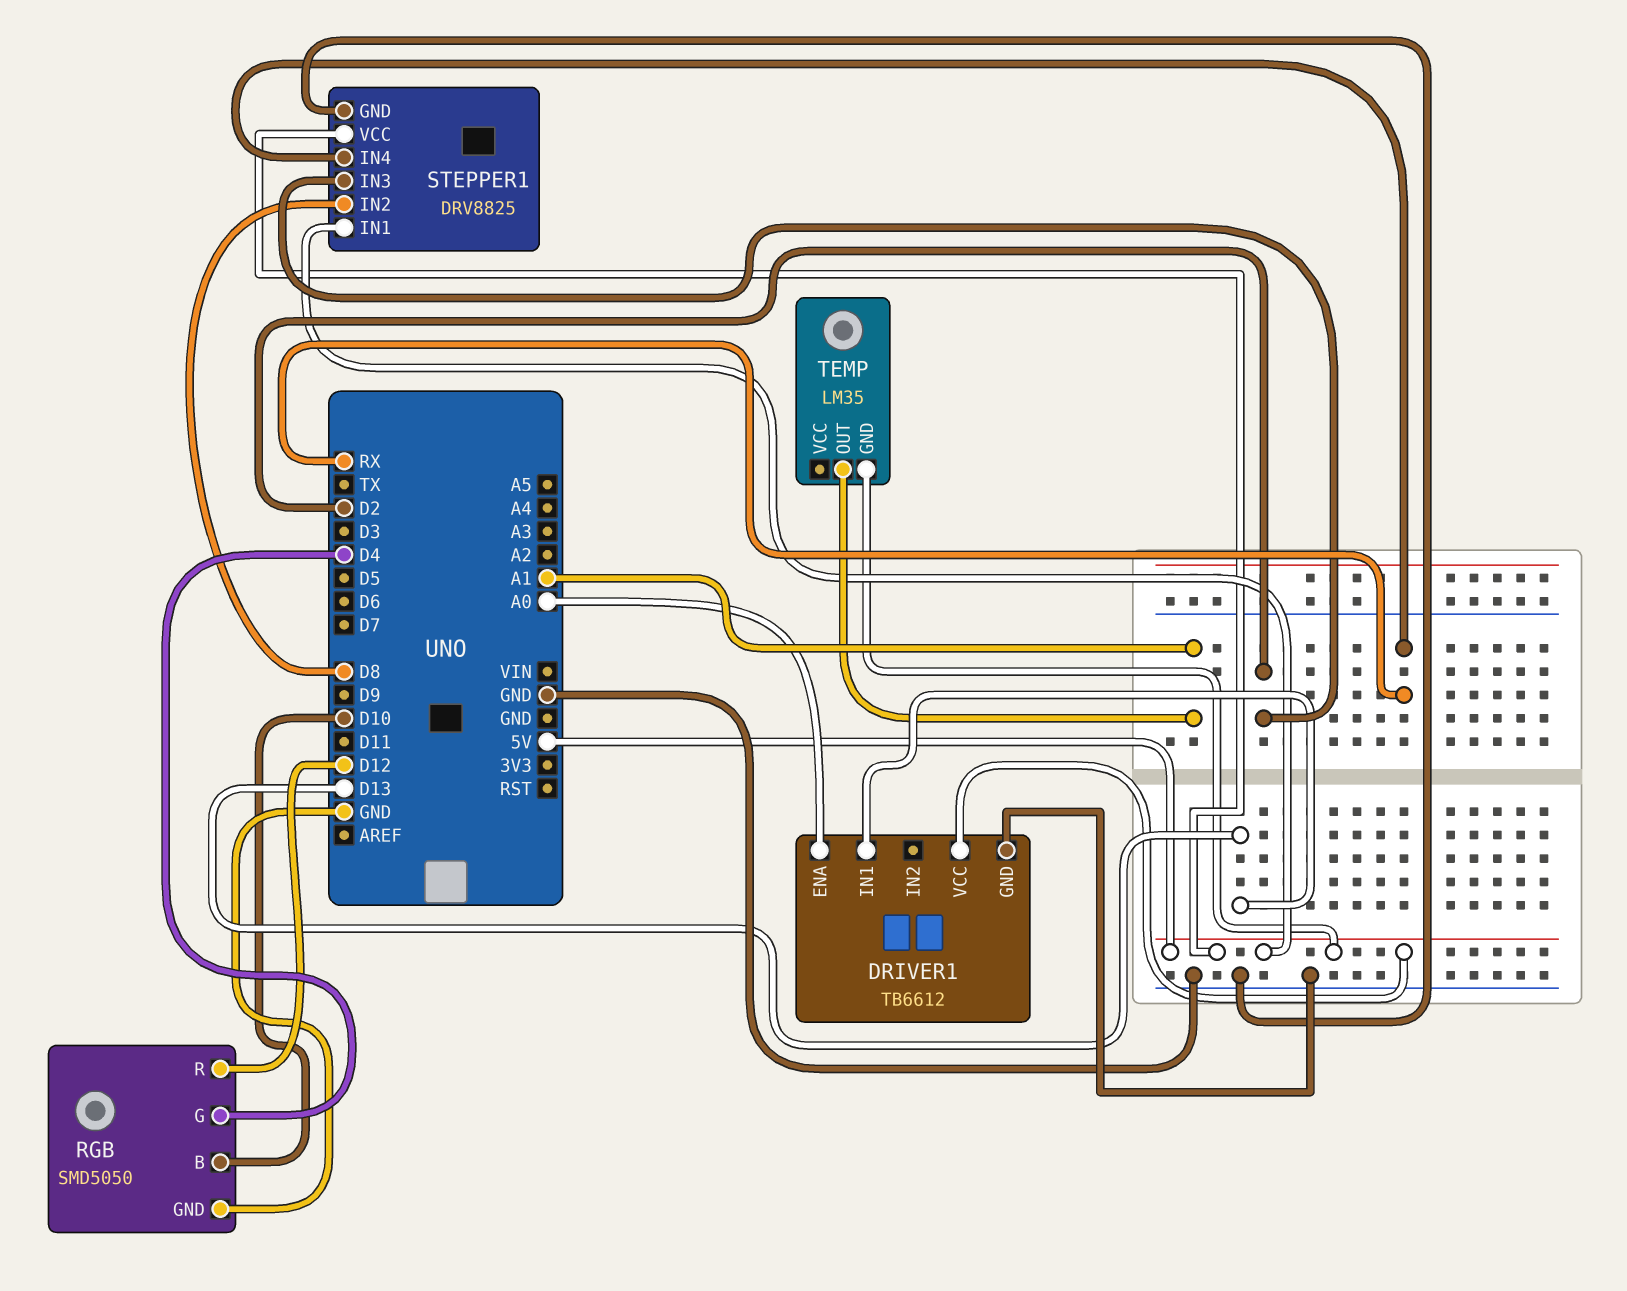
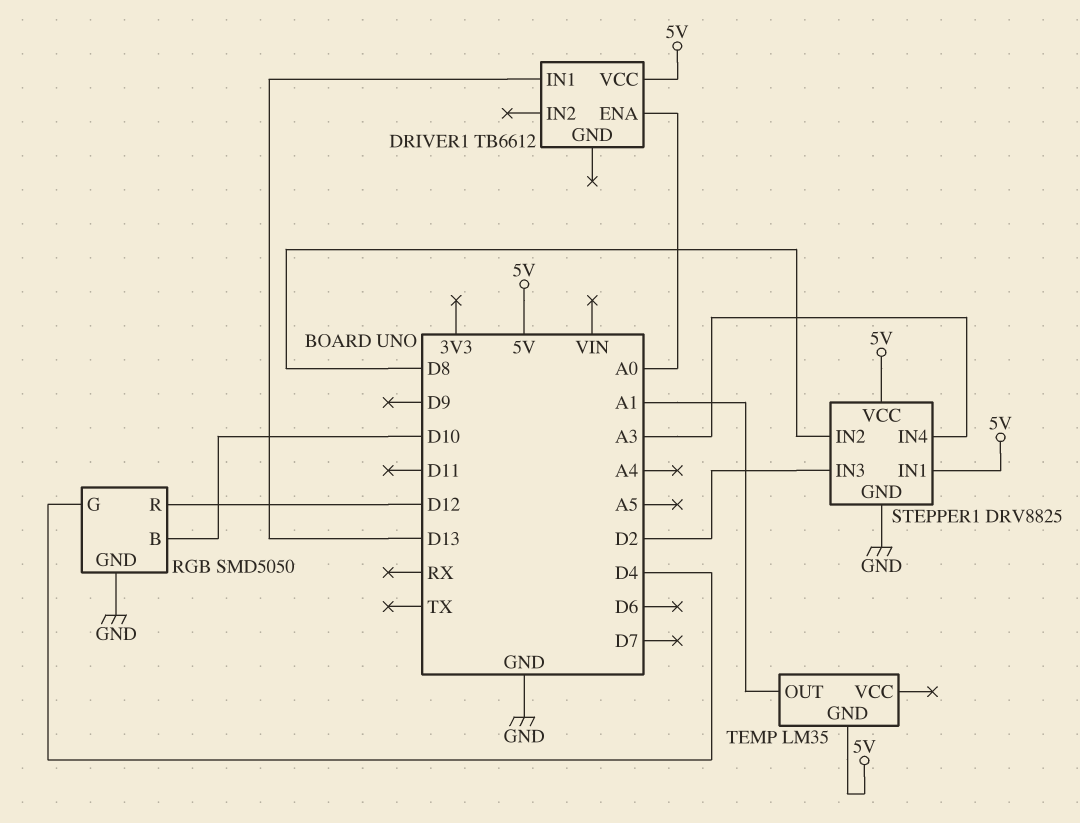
DRIVER1 pin GND: GND -> none
STEPPER1 pin IN4: RX -> A3

